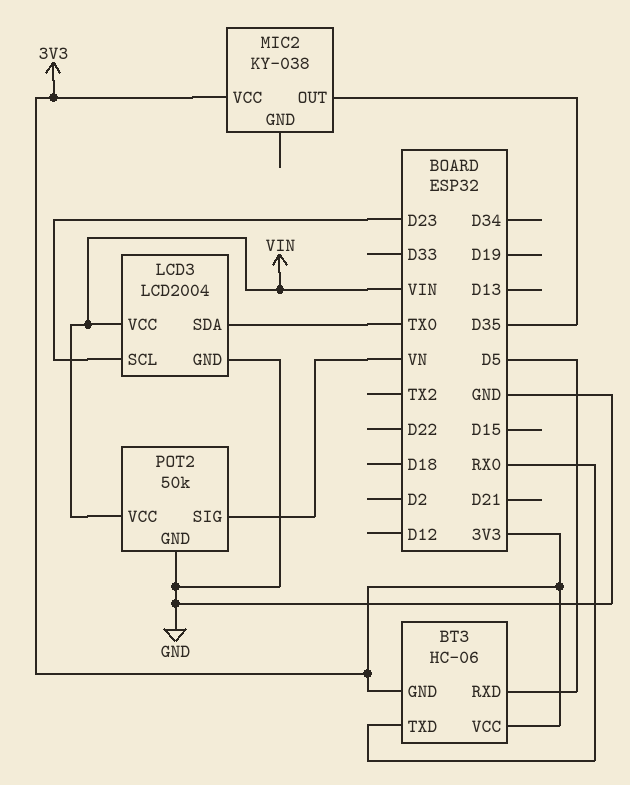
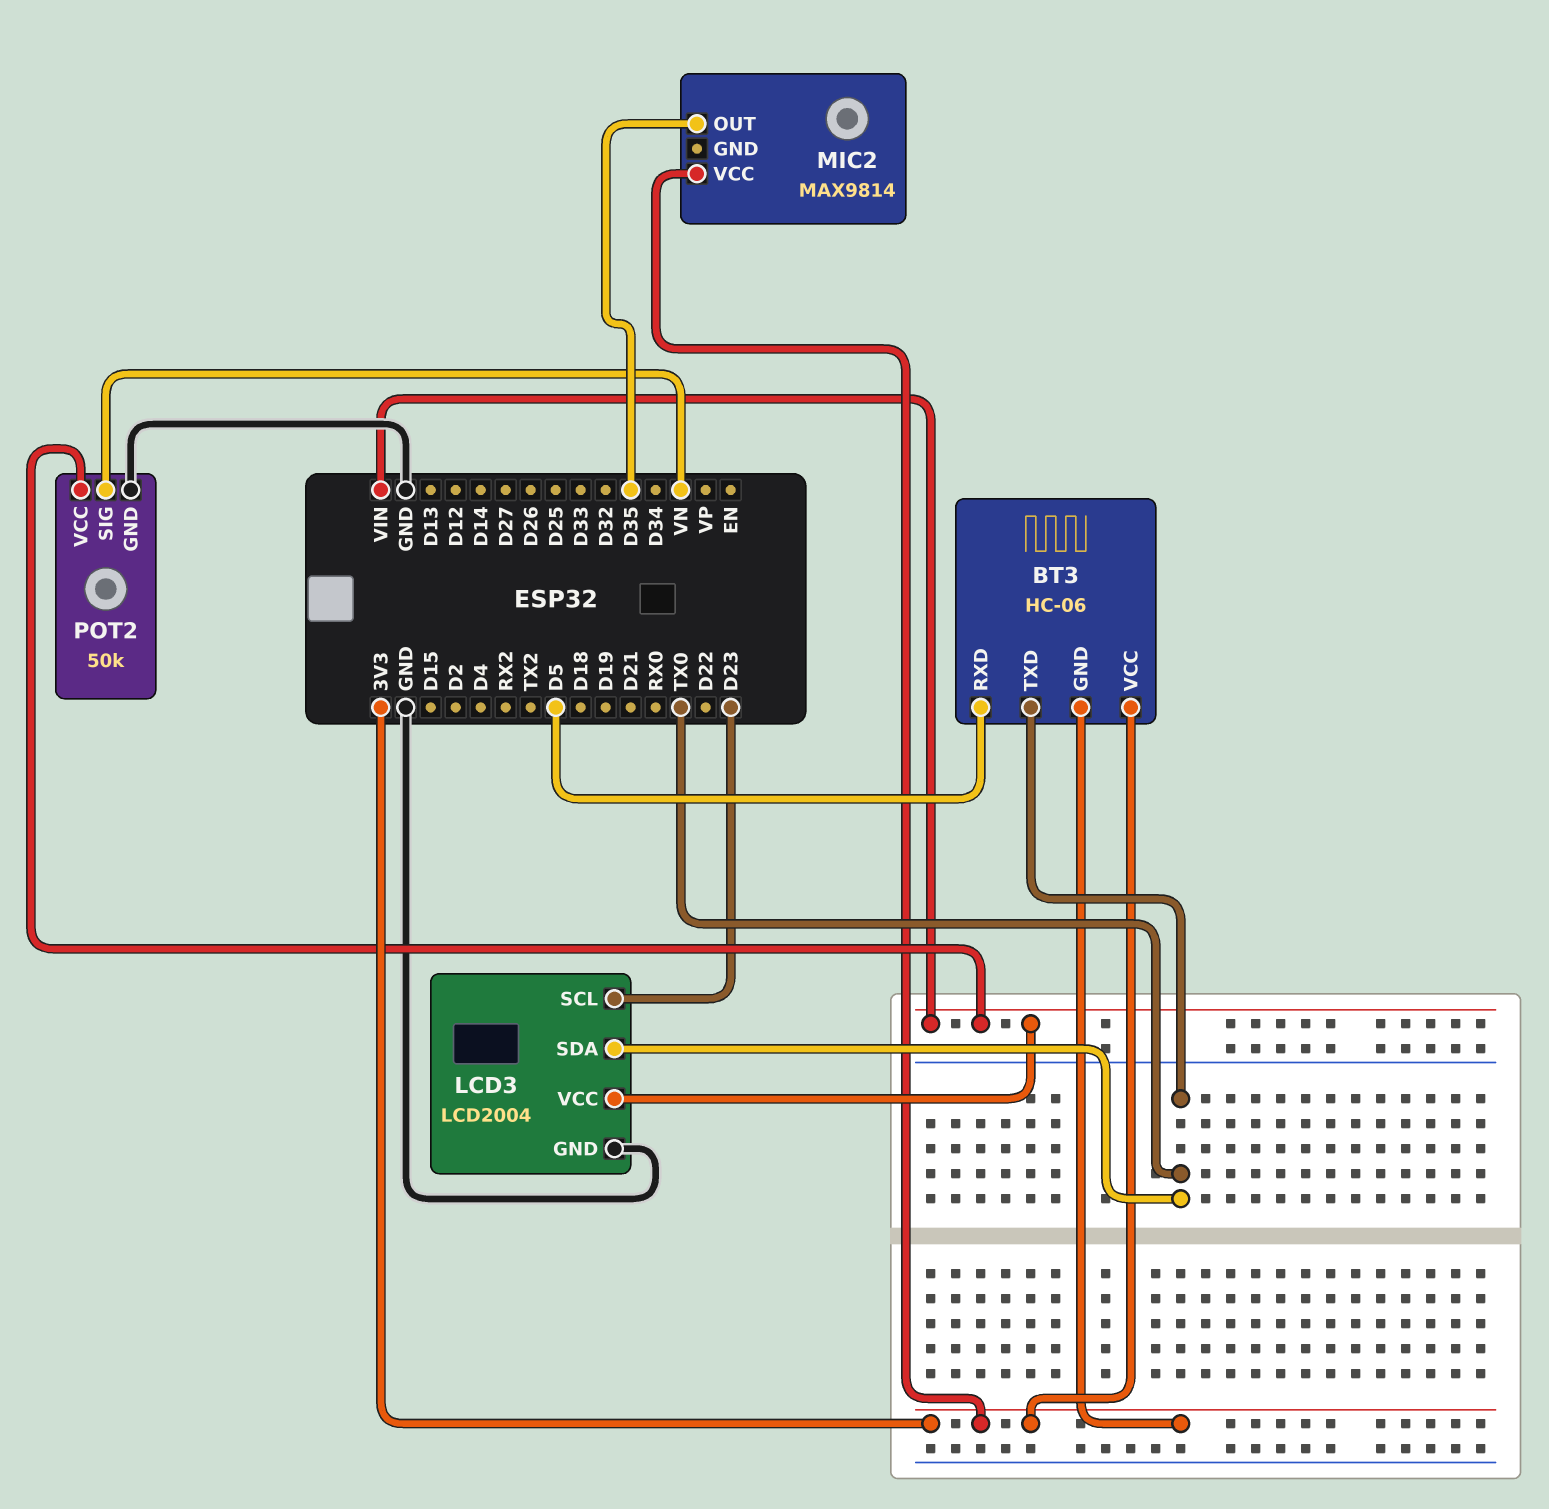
BT3 pin TXD: RX0 -> TX0
MIC2: KY-038 -> MAX9814

